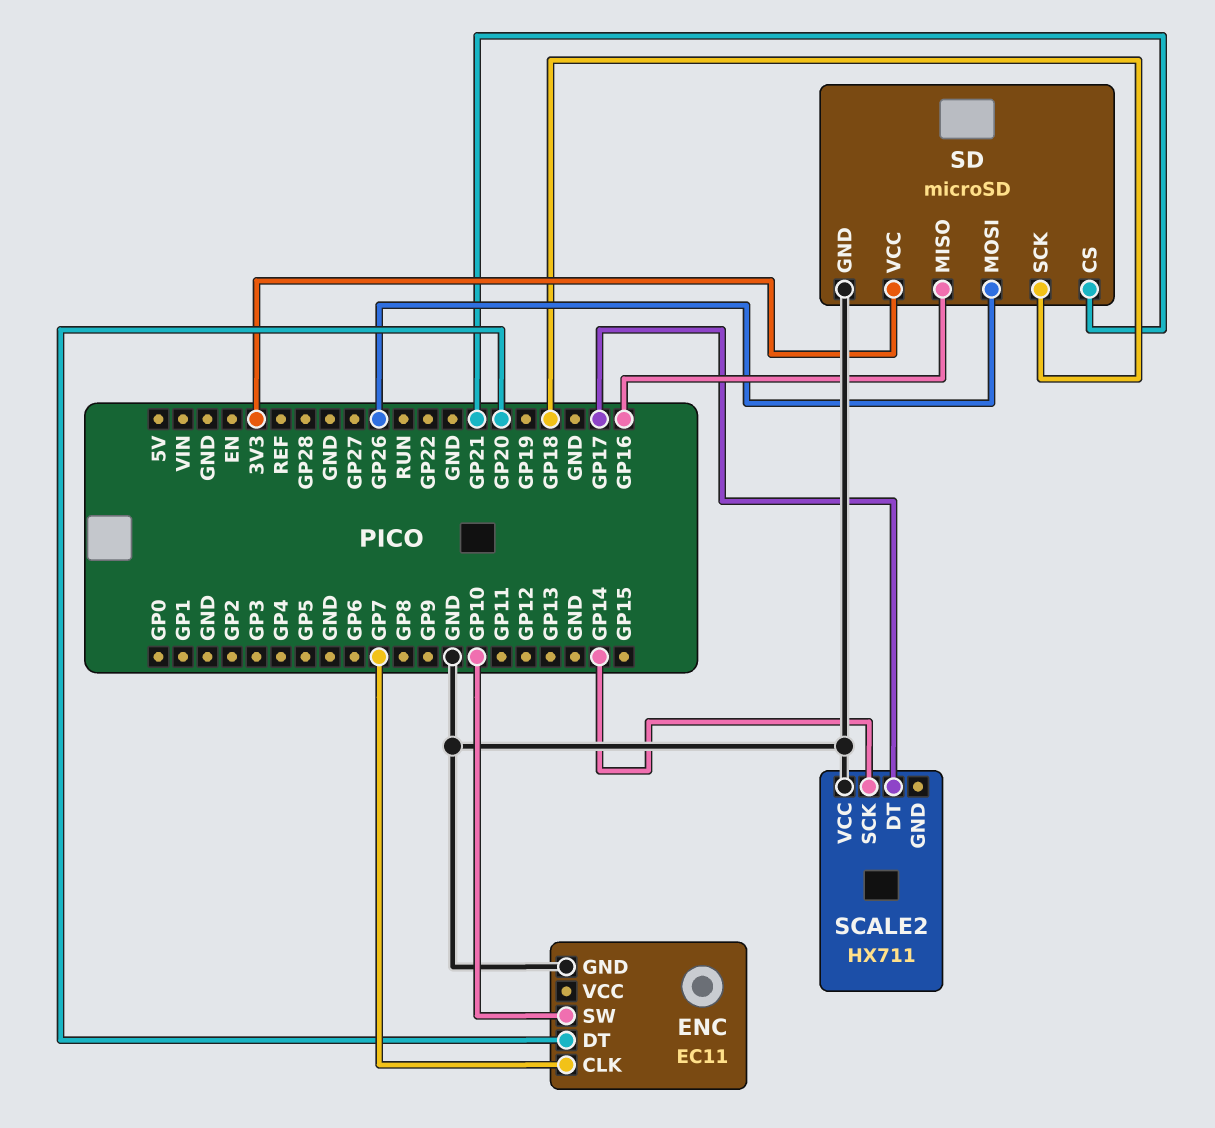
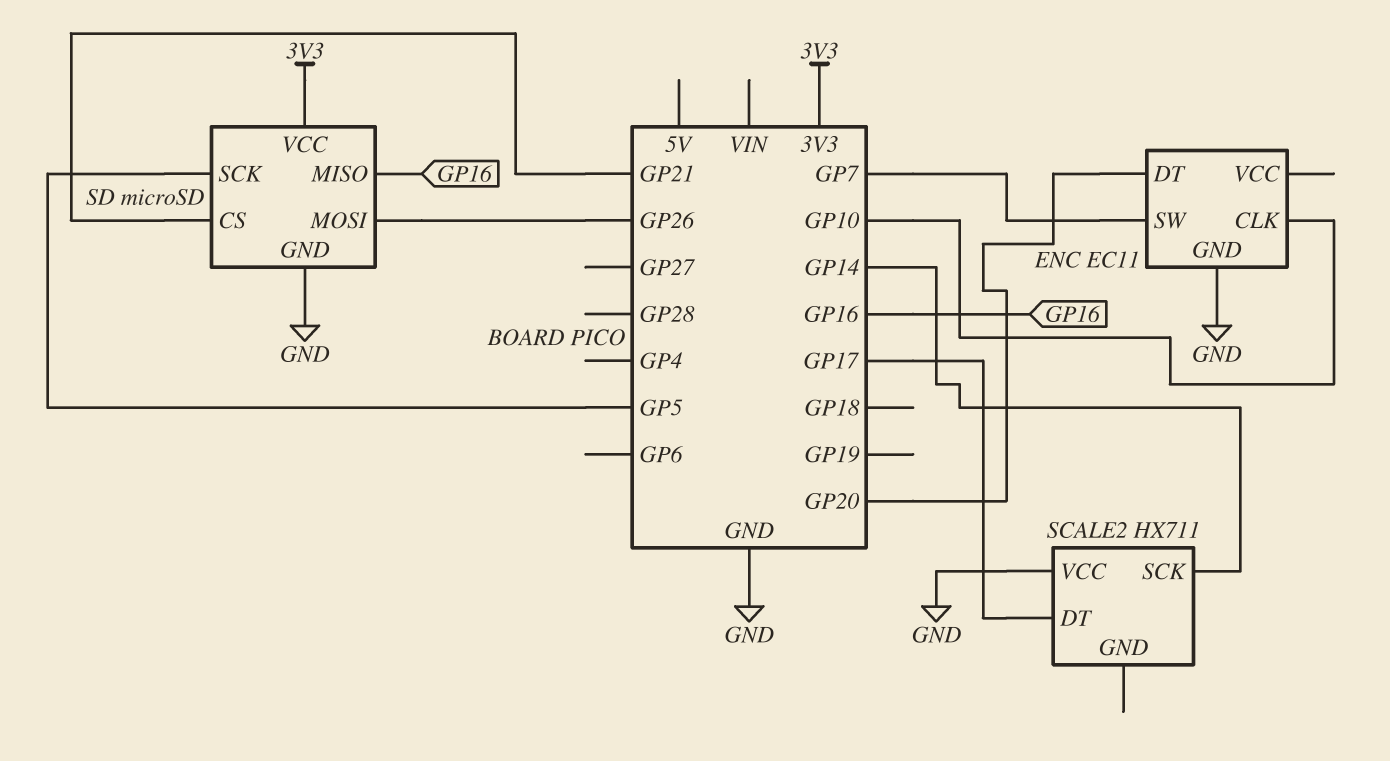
ENC pin CLK: GP7 -> GP10
ENC pin SW: GP10 -> GP7
SD pin SCK: GP18 -> GP5

